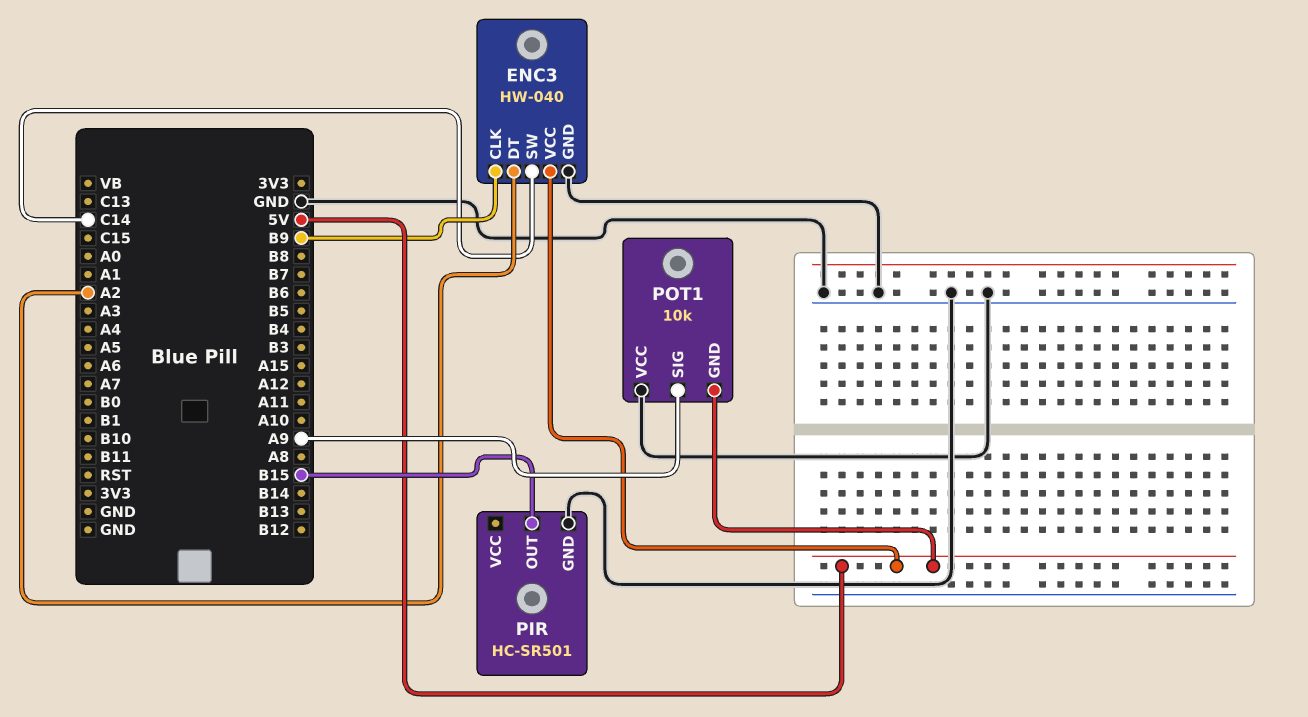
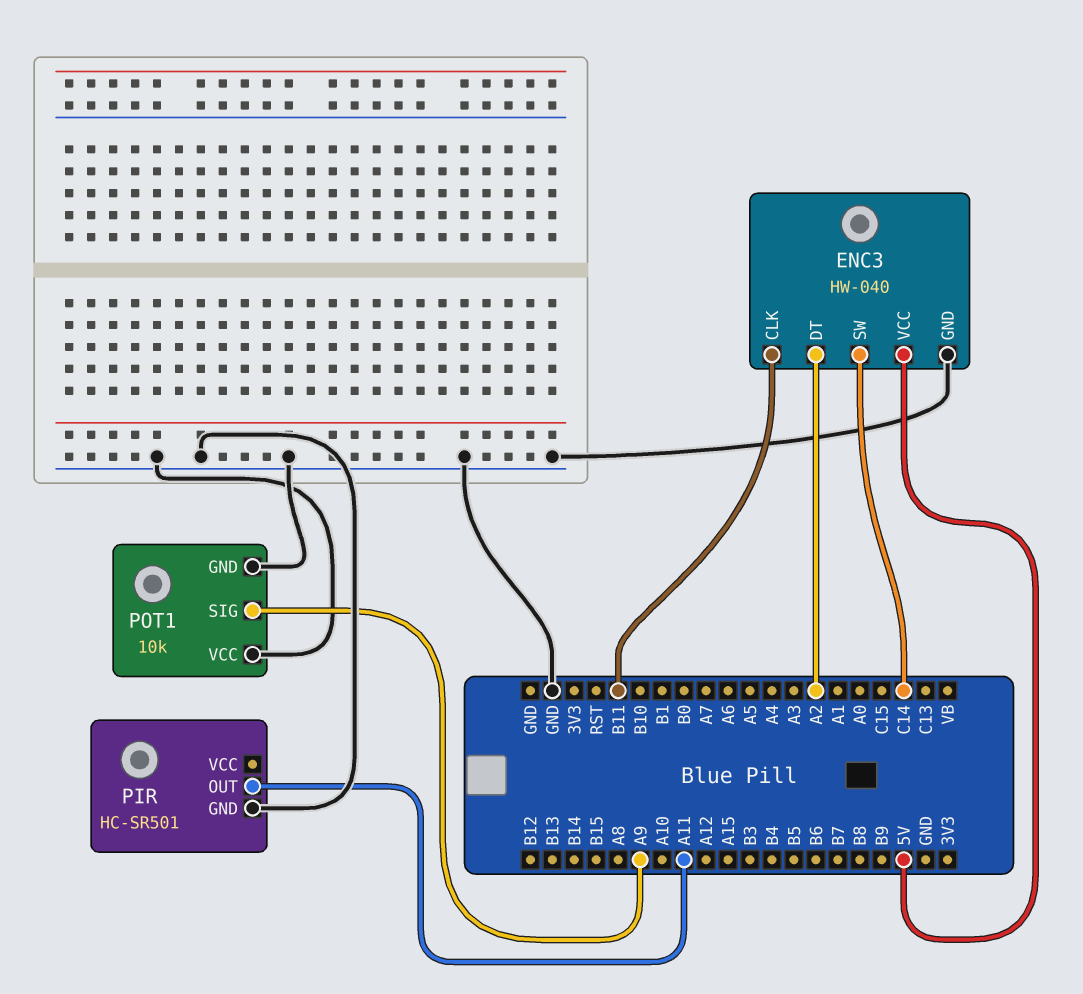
ENC3 pin CLK: B9 -> B11
PIR pin OUT: B15 -> A11
POT1 pin GND: 5V -> GND

